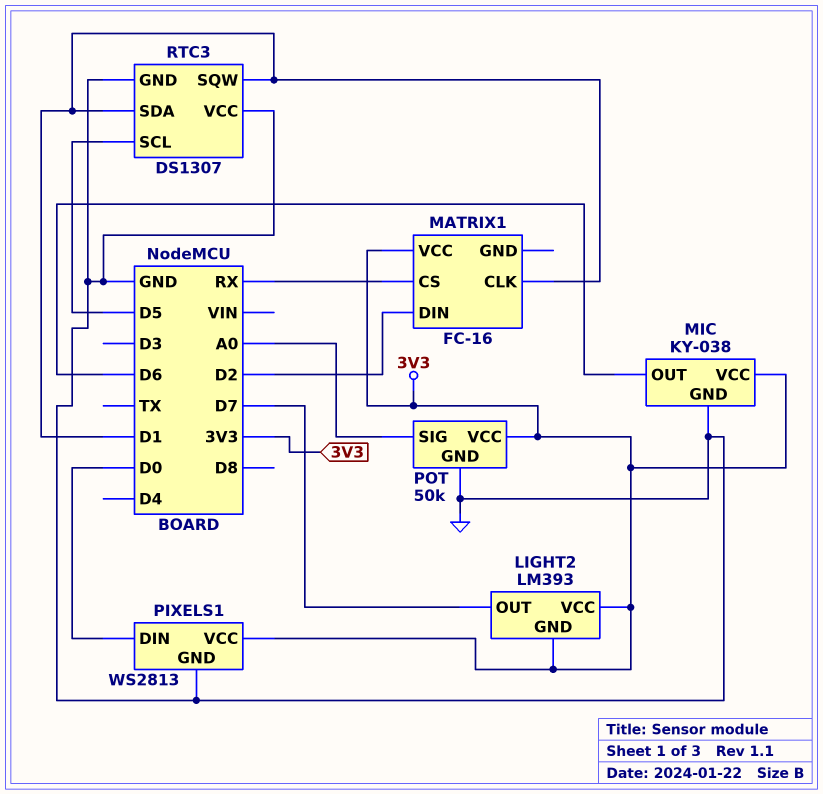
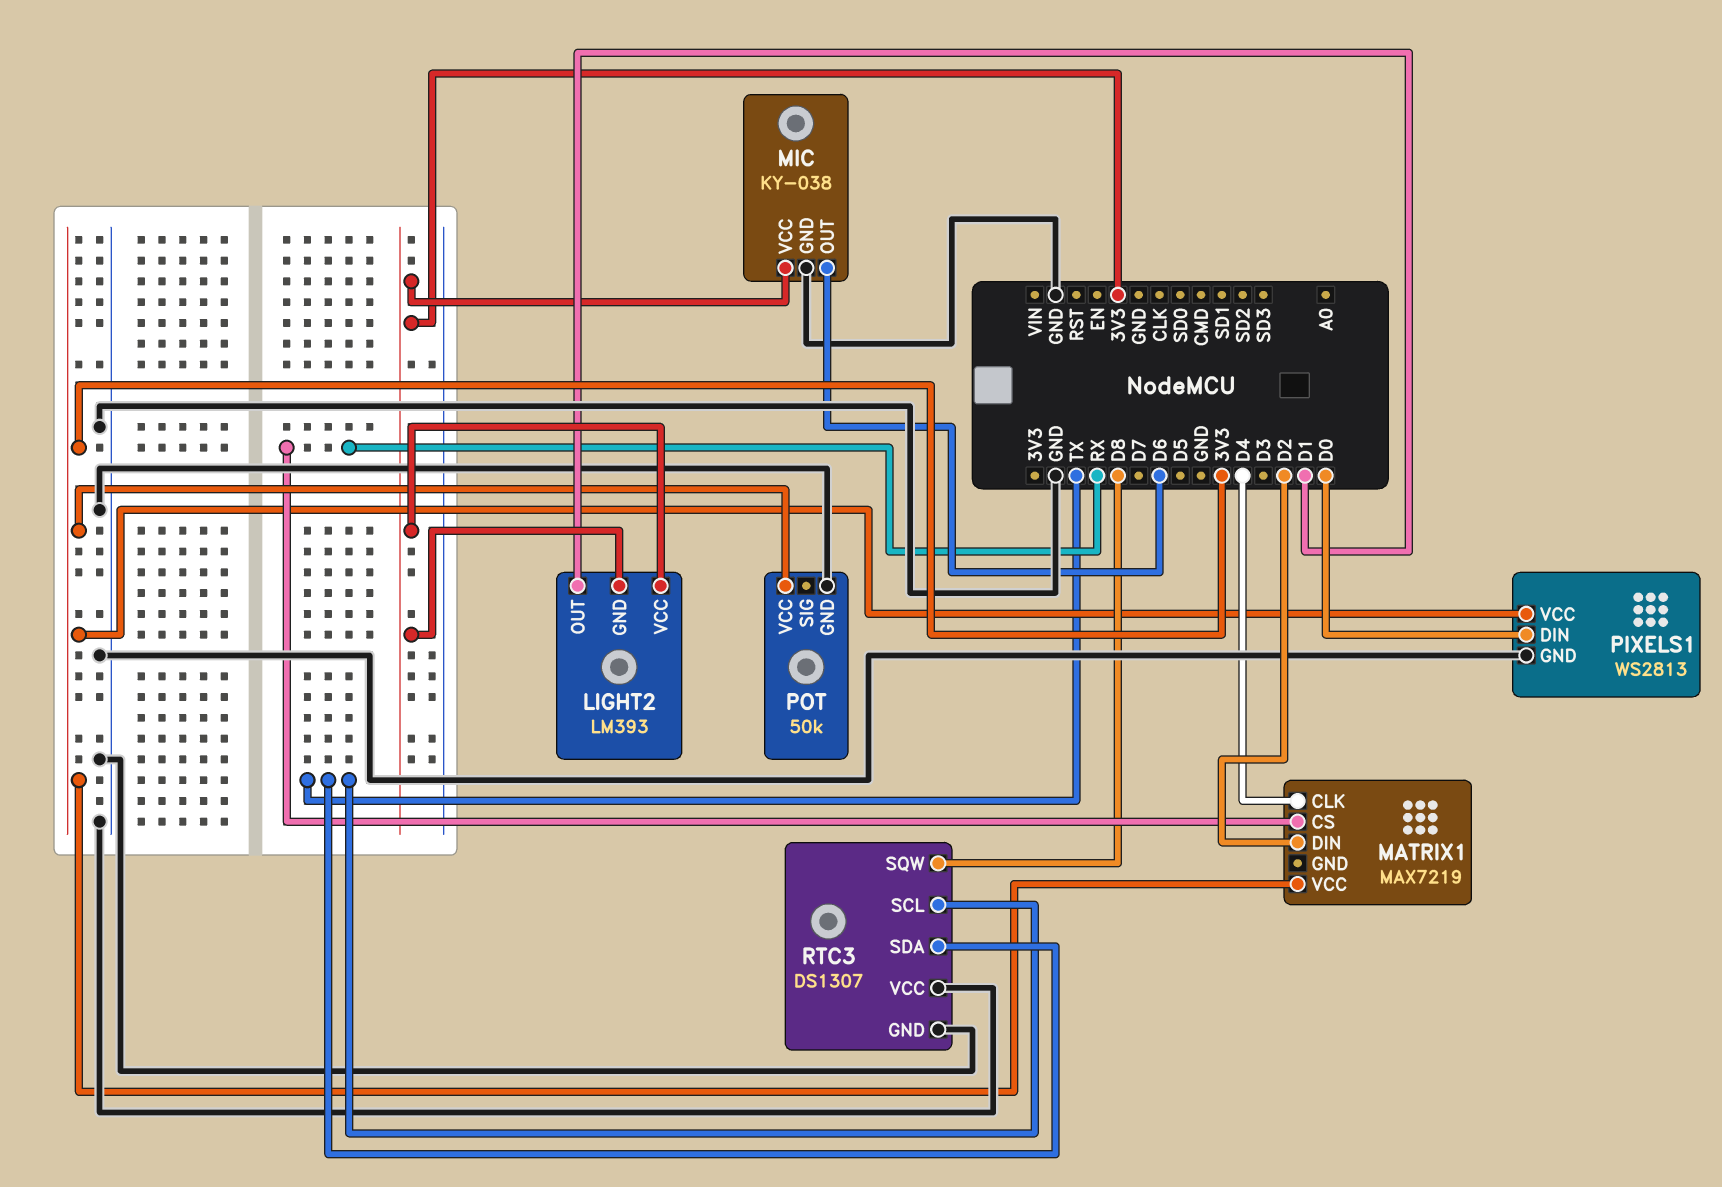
LIGHT2 pin OUT: D7 -> D1
MATRIX1: FC-16 -> MAX7219
MATRIX1 pin CLK: D1 -> D4
POT pin SIG: A0 -> none
RTC3 pin SCL: D5 -> TX
RTC3 pin SDA: D1 -> TX
RTC3 pin SQW: D1 -> D8

